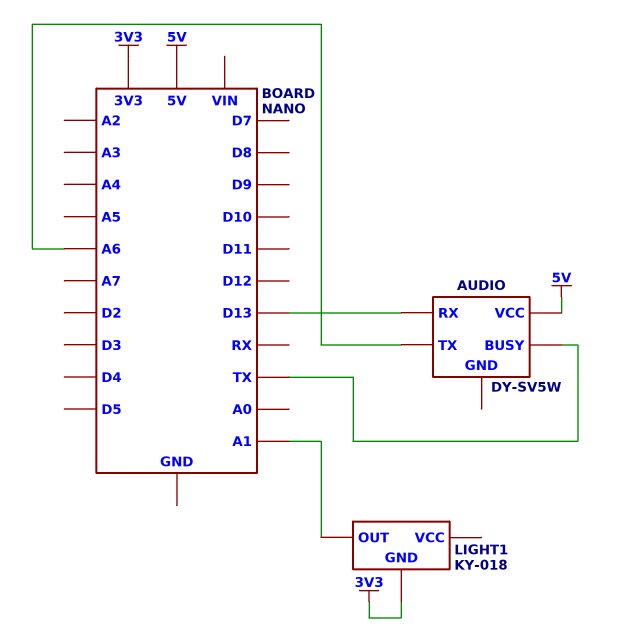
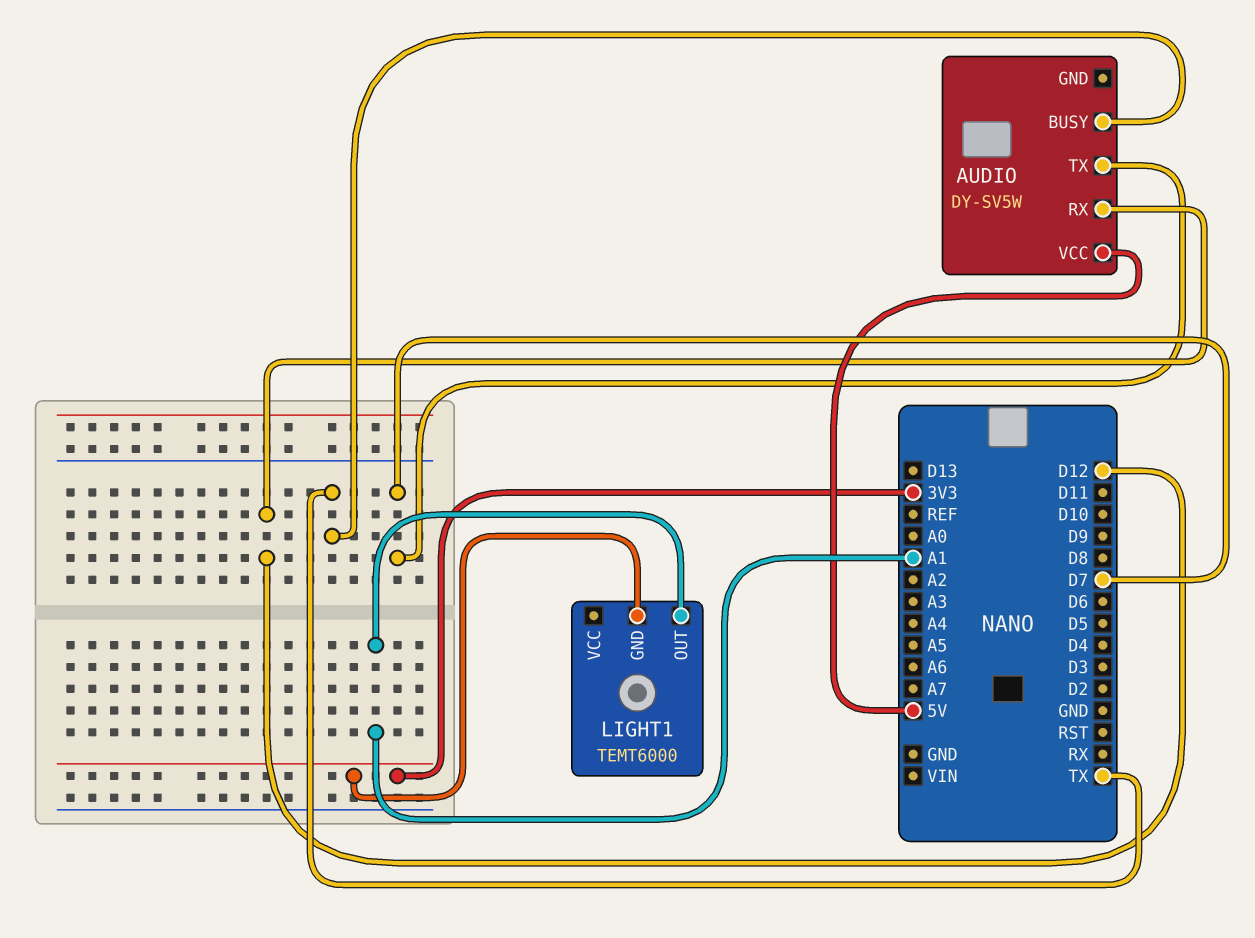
AUDIO pin RX: D13 -> D12
AUDIO pin TX: A6 -> D7
LIGHT1: KY-018 -> TEMT6000

